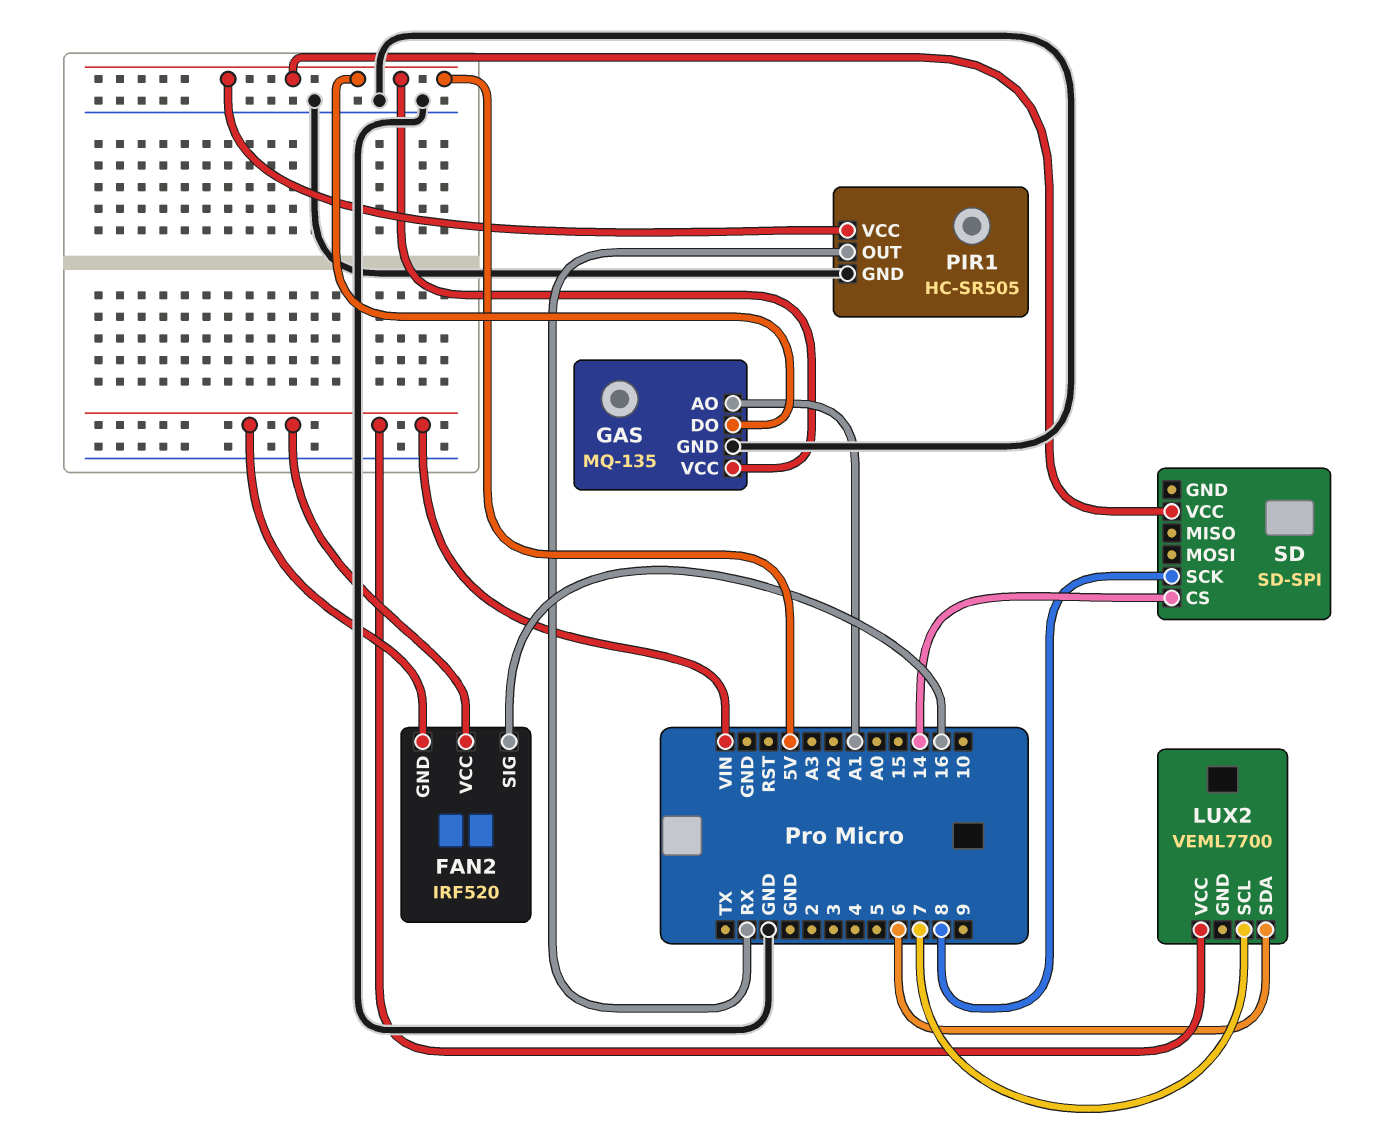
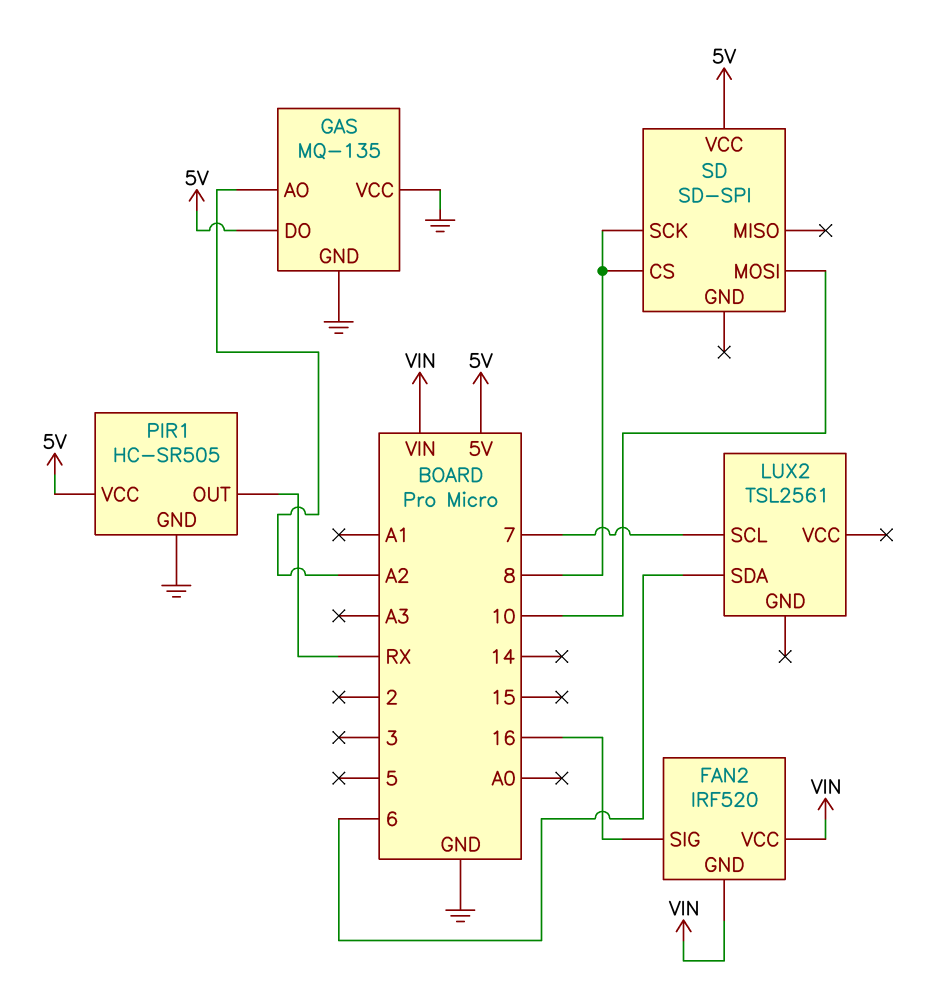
GAS pin AO: A1 -> A2
GAS pin VCC: 5V -> GND
LUX2: VEML7700 -> TSL2561
LUX2 pin VCC: VIN -> none
SD pin CS: 14 -> 8
SD pin MOSI: none -> 10

